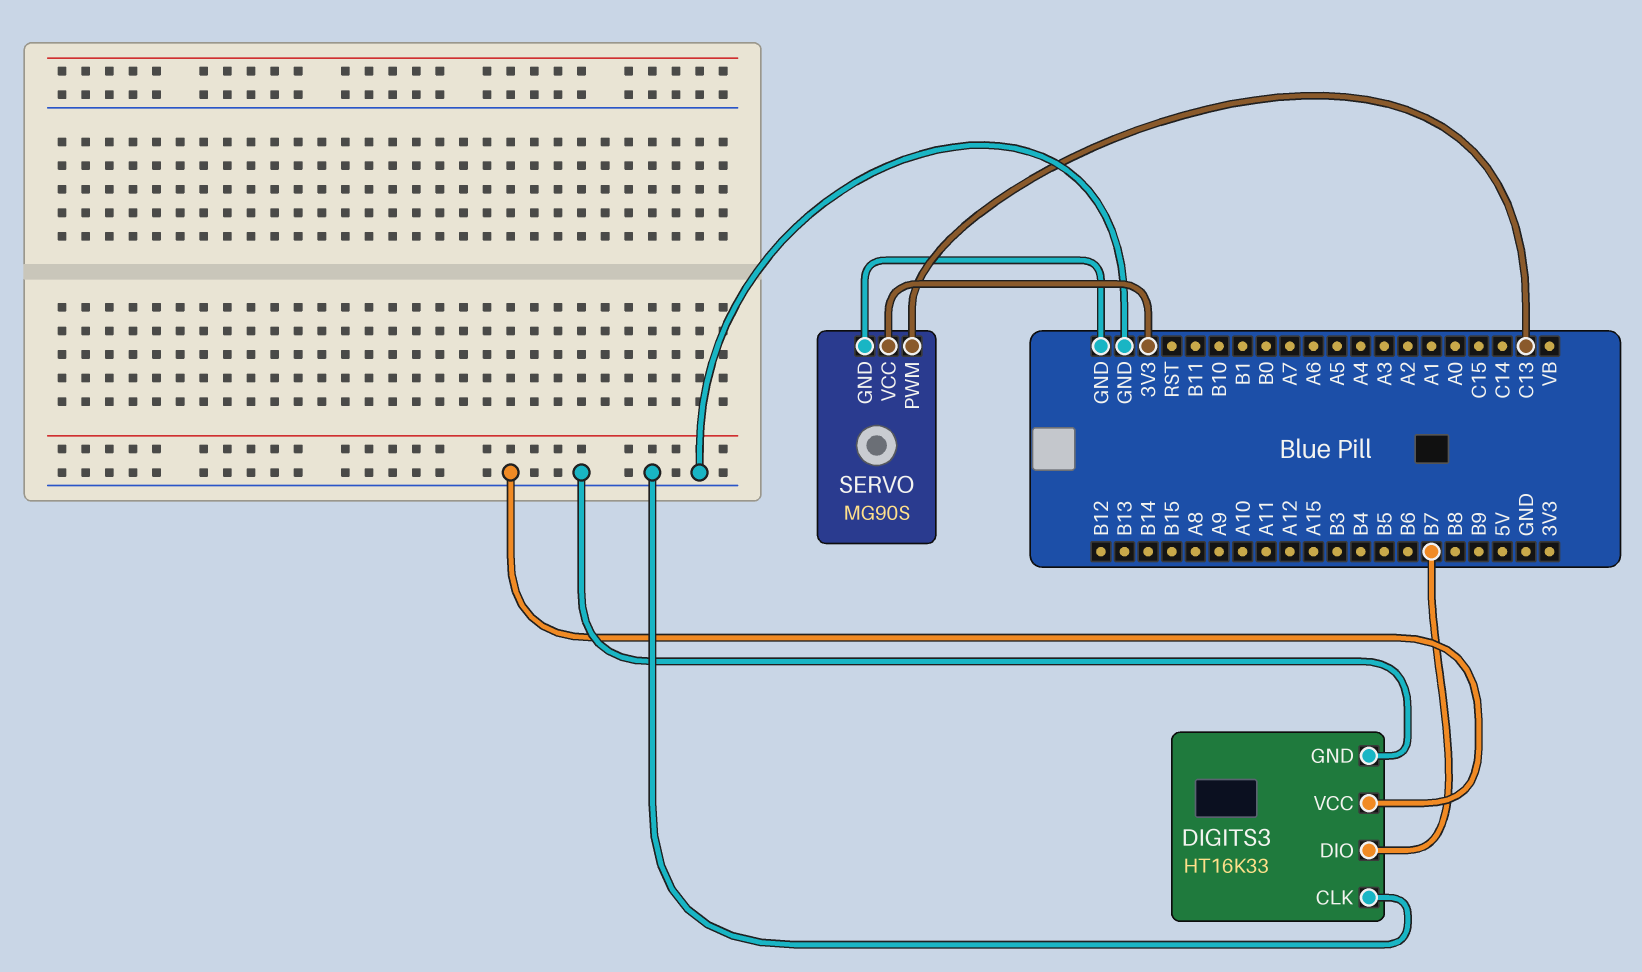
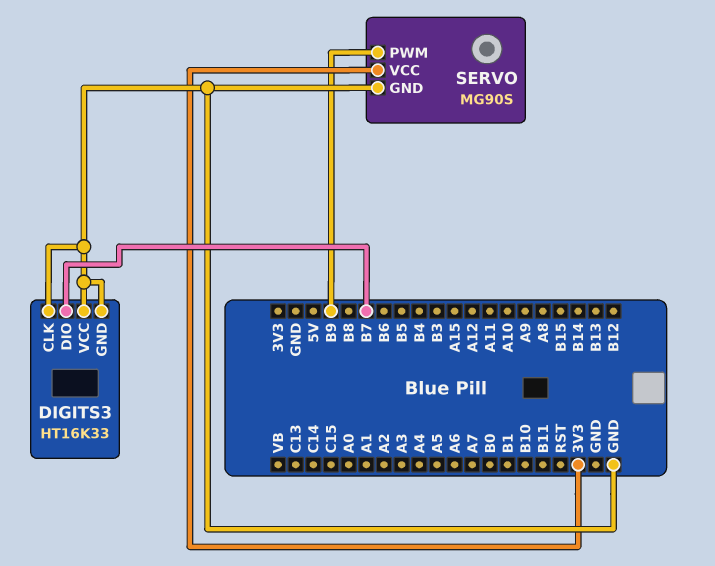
SERVO pin PWM: C13 -> B9

